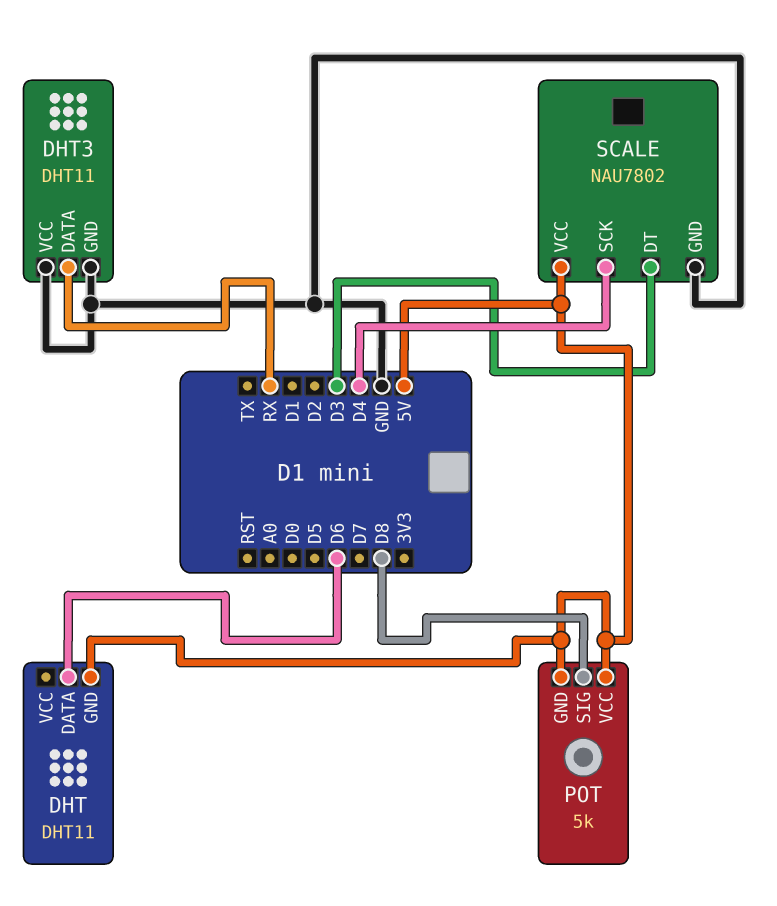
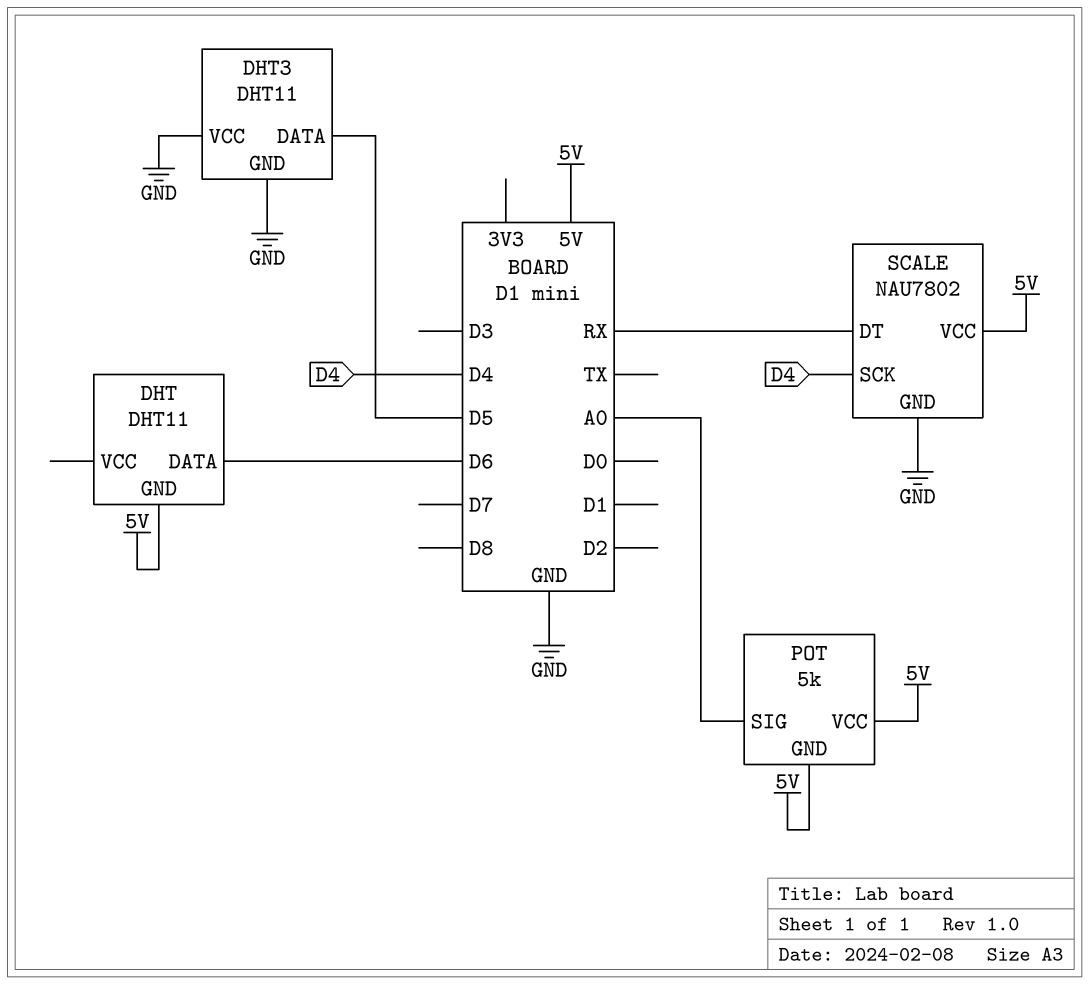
DHT3 pin DATA: RX -> D5
POT pin SIG: D8 -> A0
SCALE pin DT: D3 -> RX

